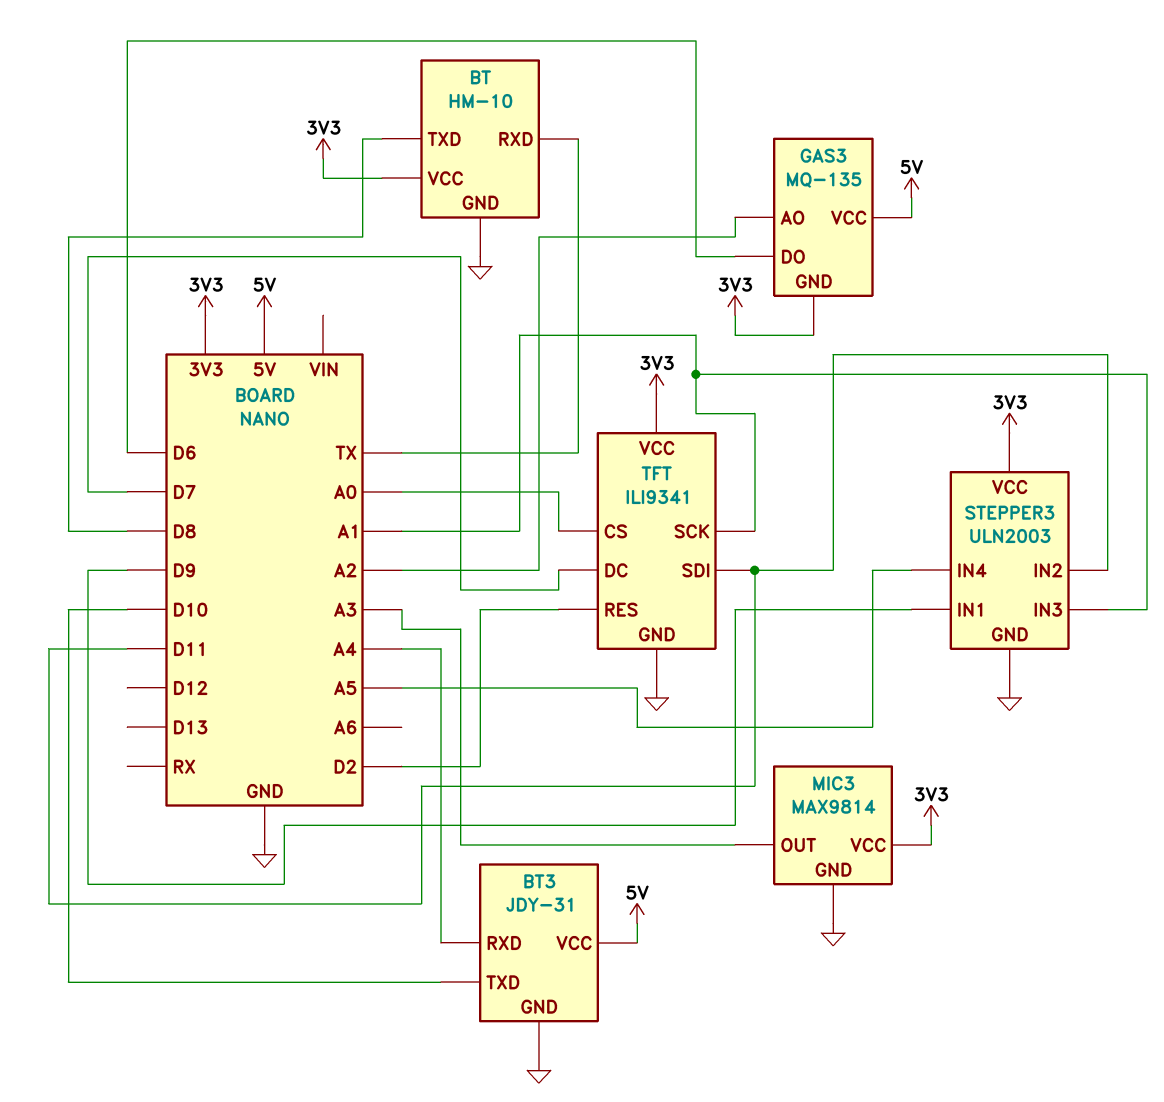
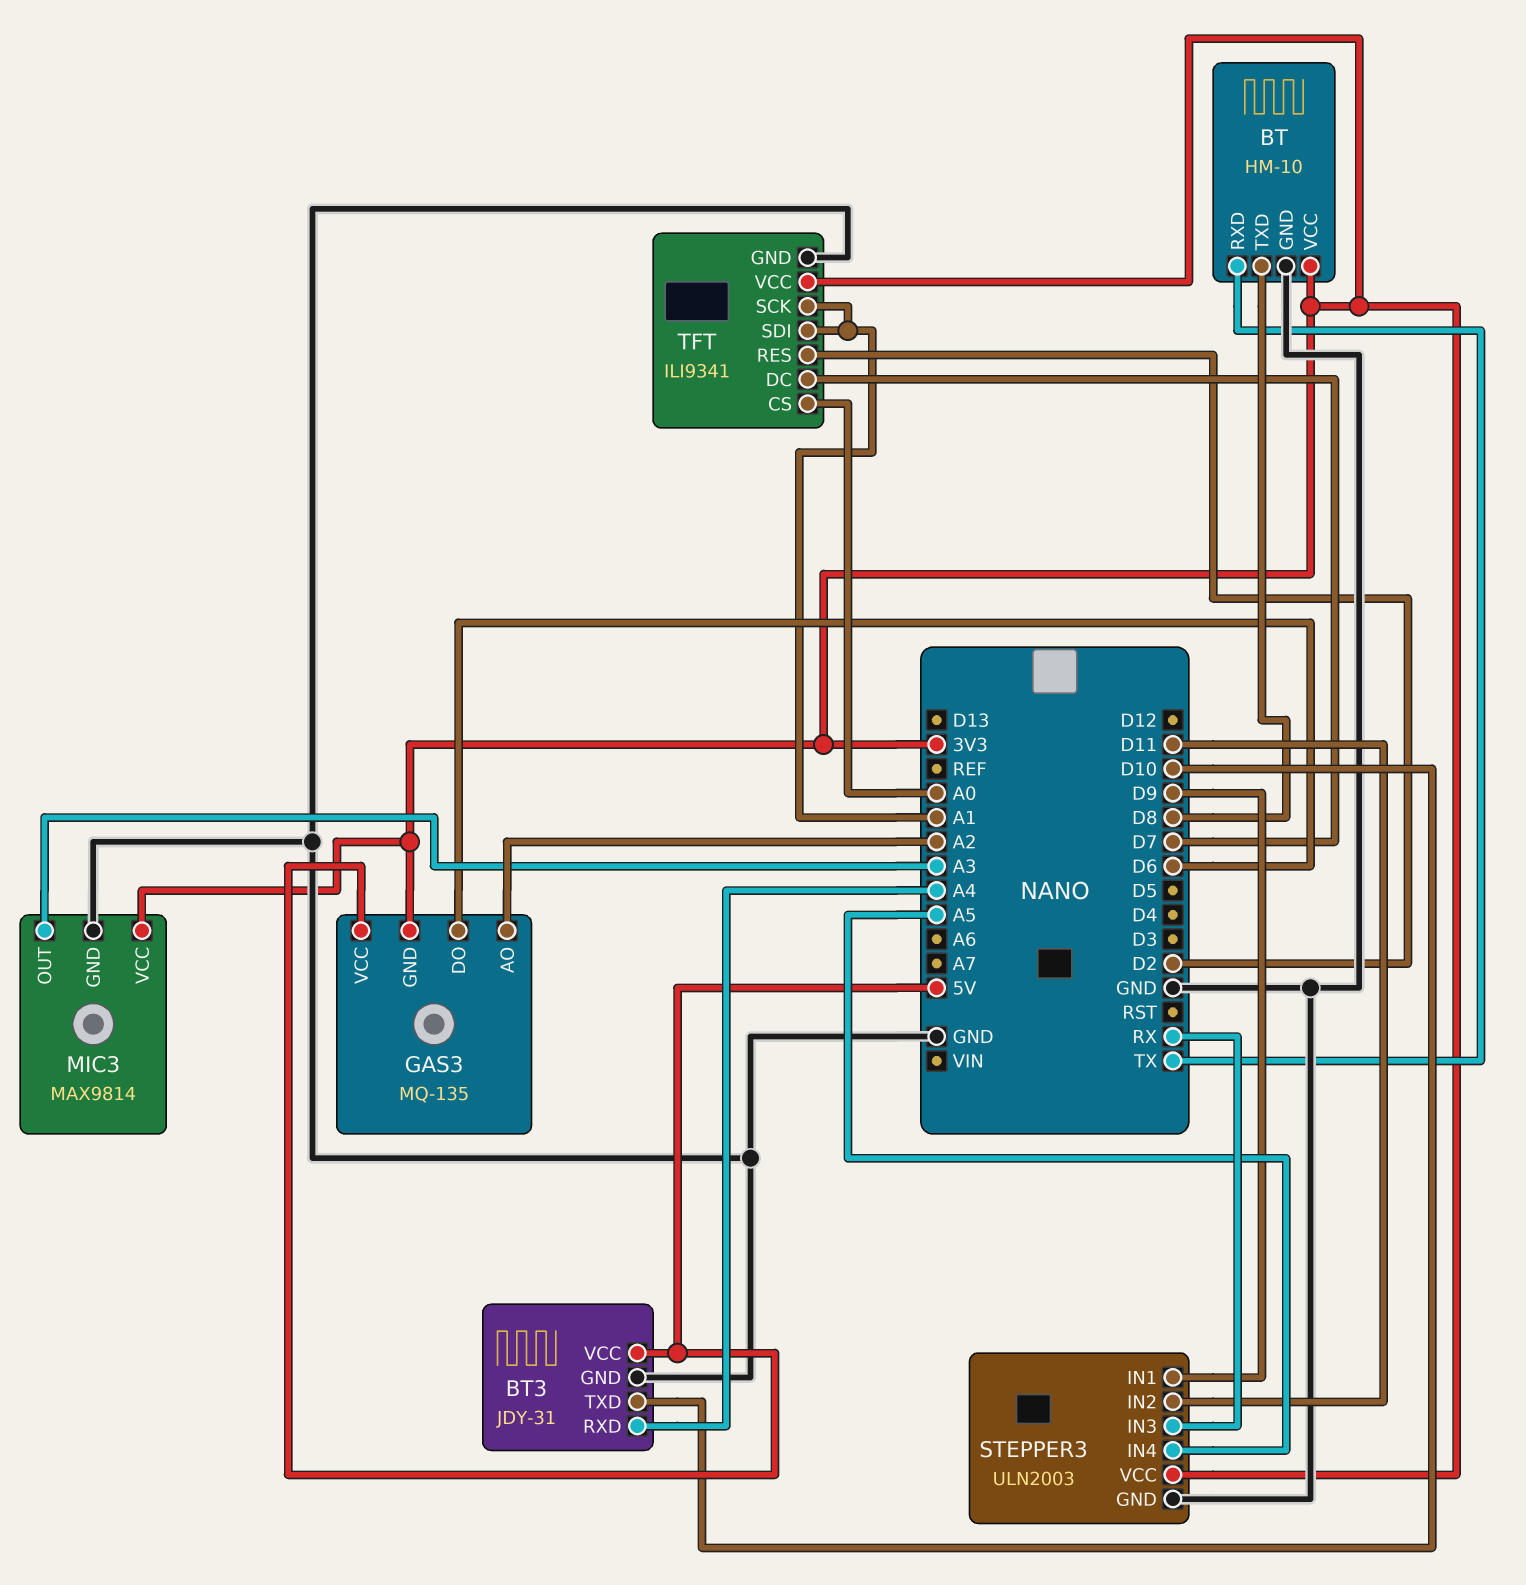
STEPPER3 pin IN3: A1 -> RX
TFT pin SDI: D11 -> A1

